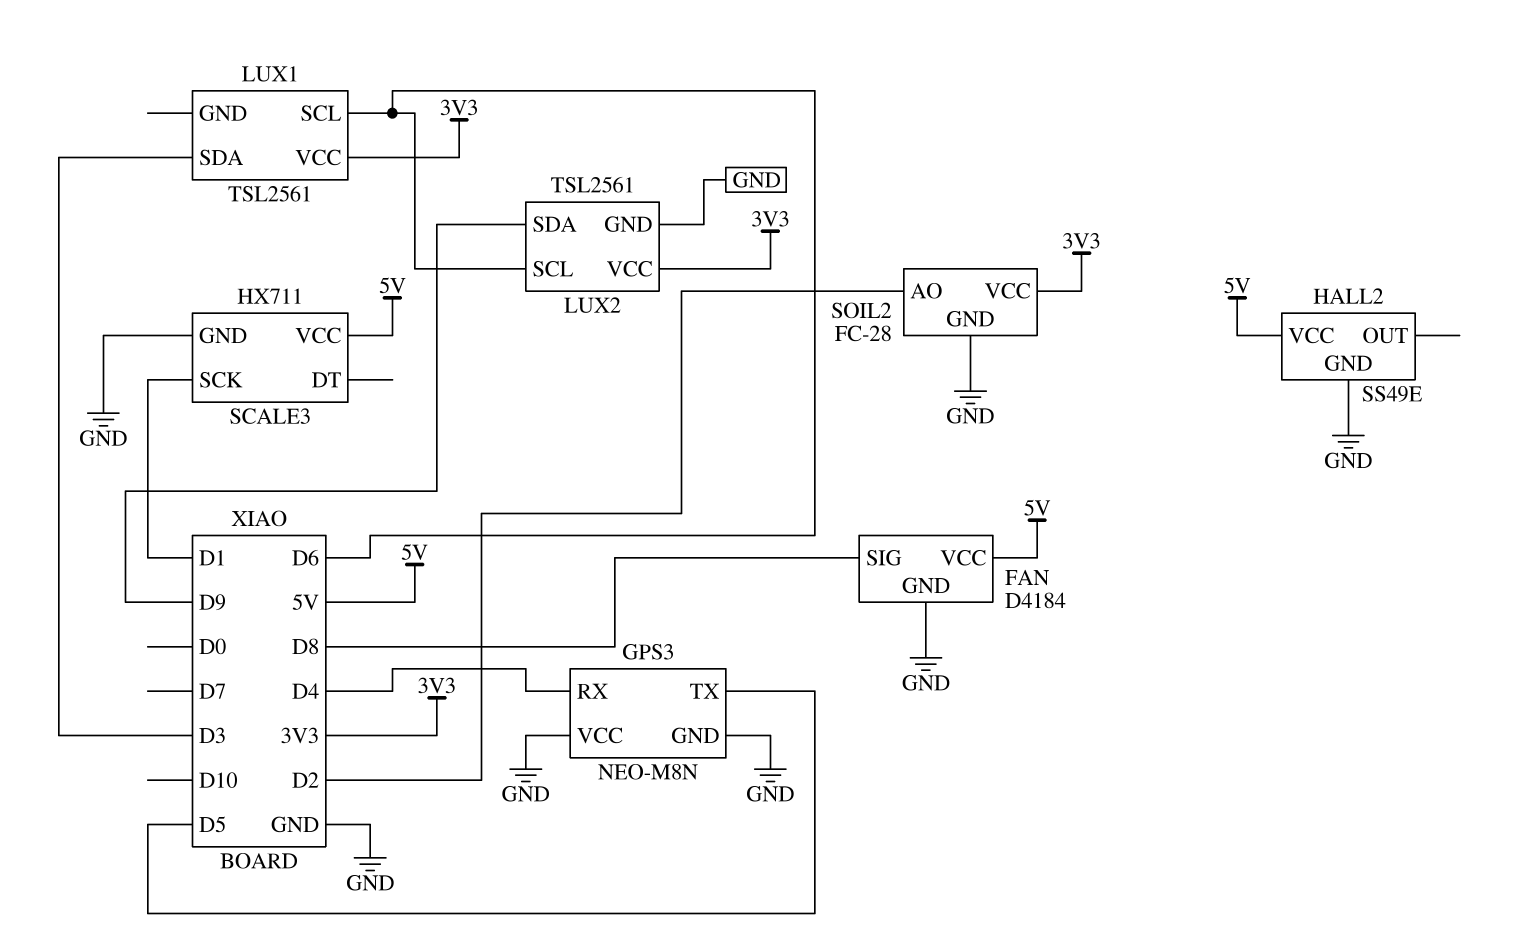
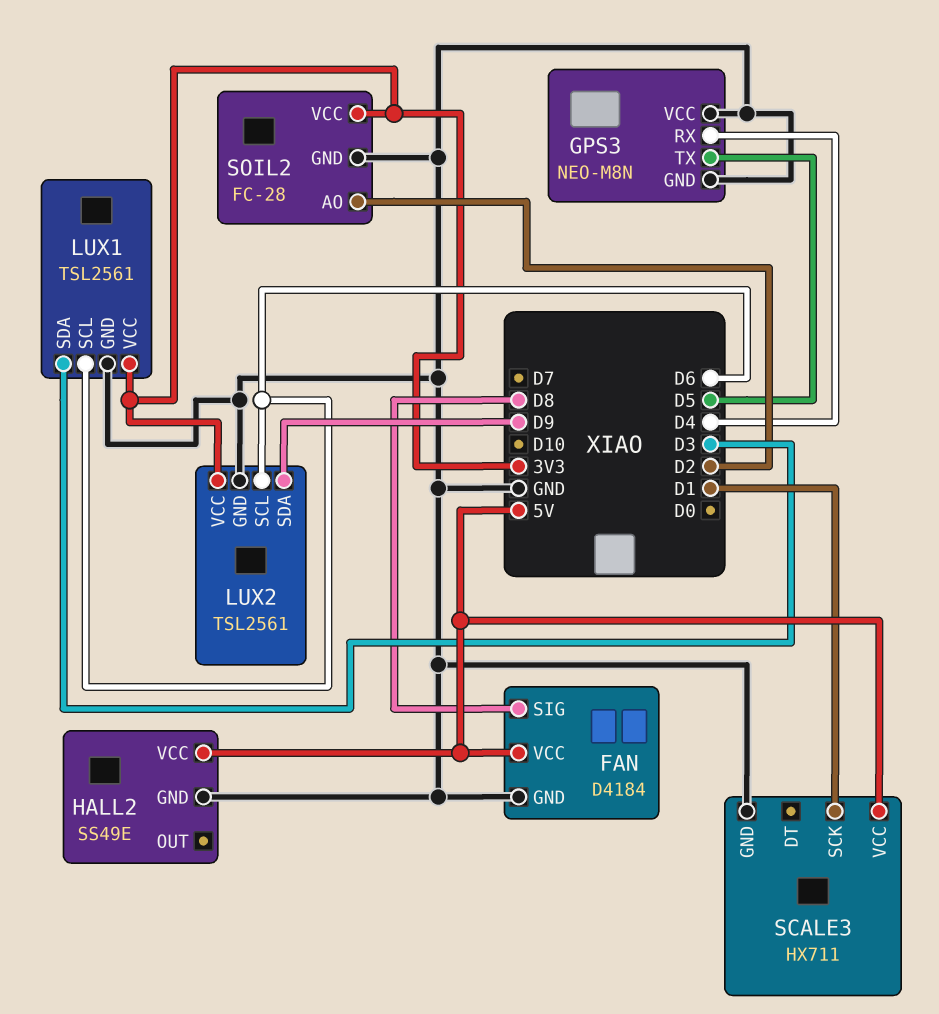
LUX1 pin GND: none -> GND

